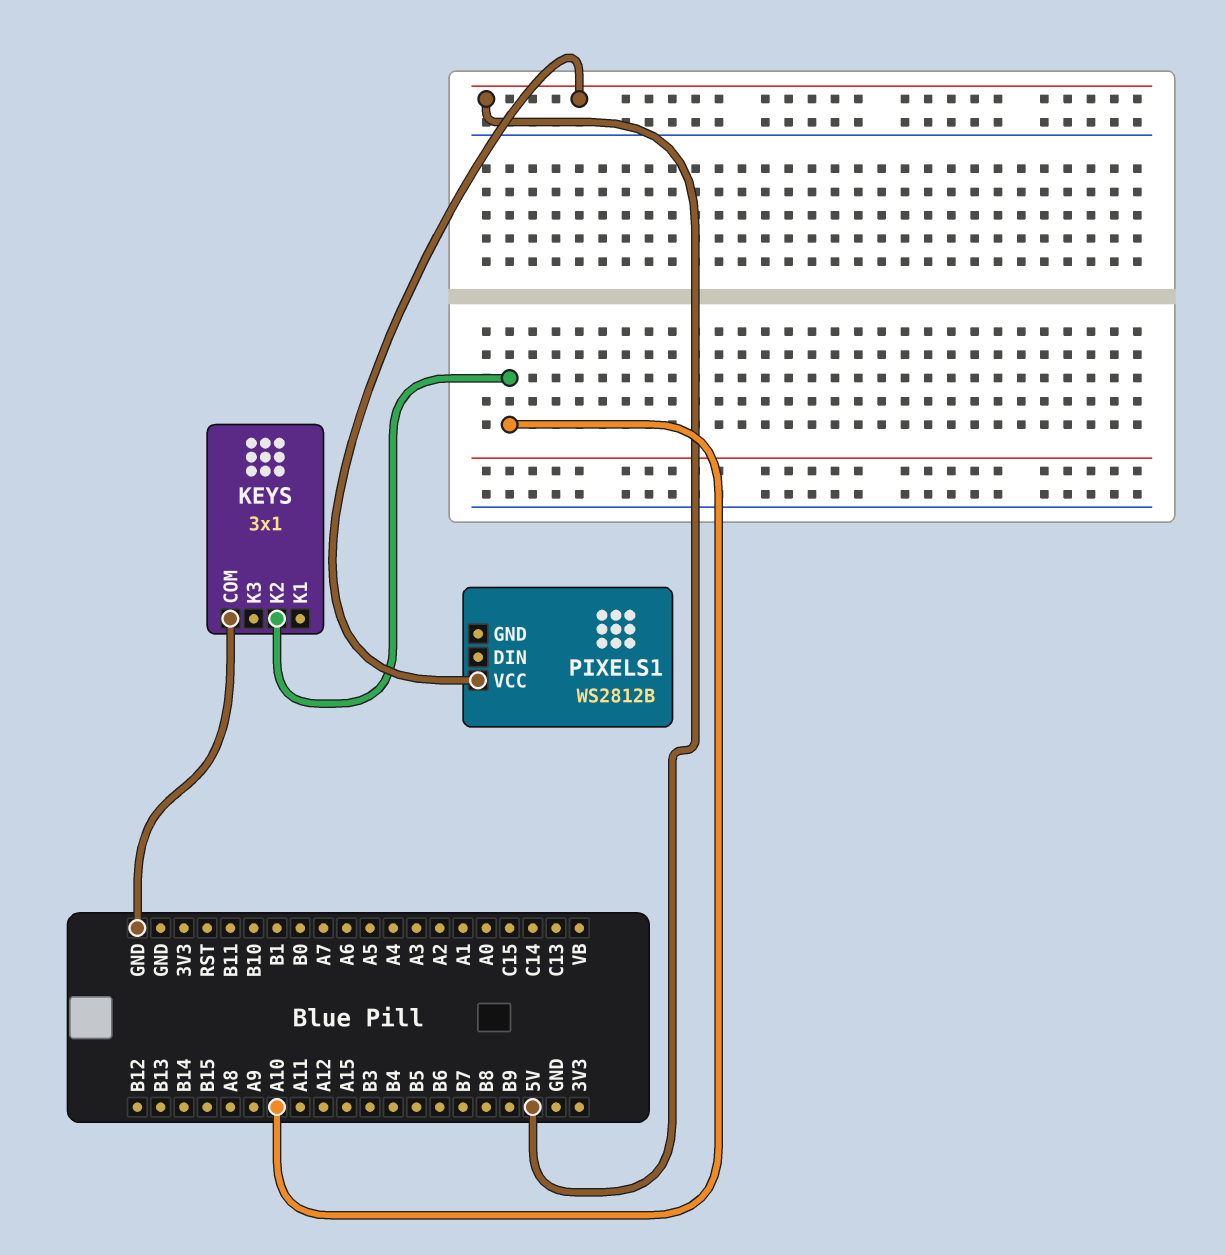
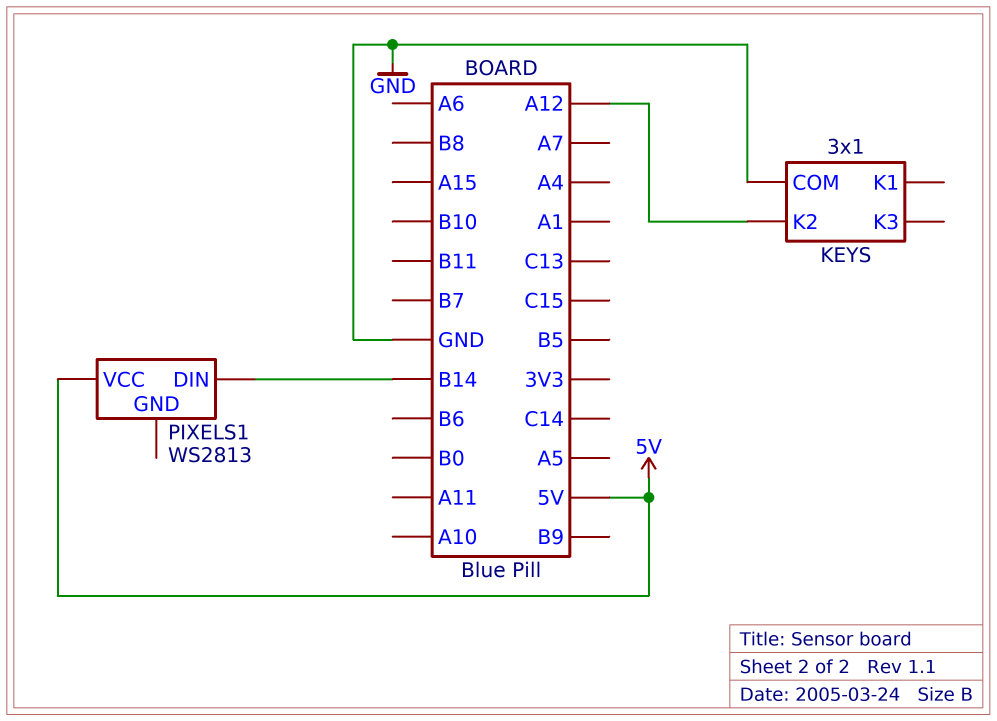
KEYS pin K2: A10 -> A12
PIXELS1: WS2812B -> WS2813
PIXELS1 pin DIN: none -> B14

